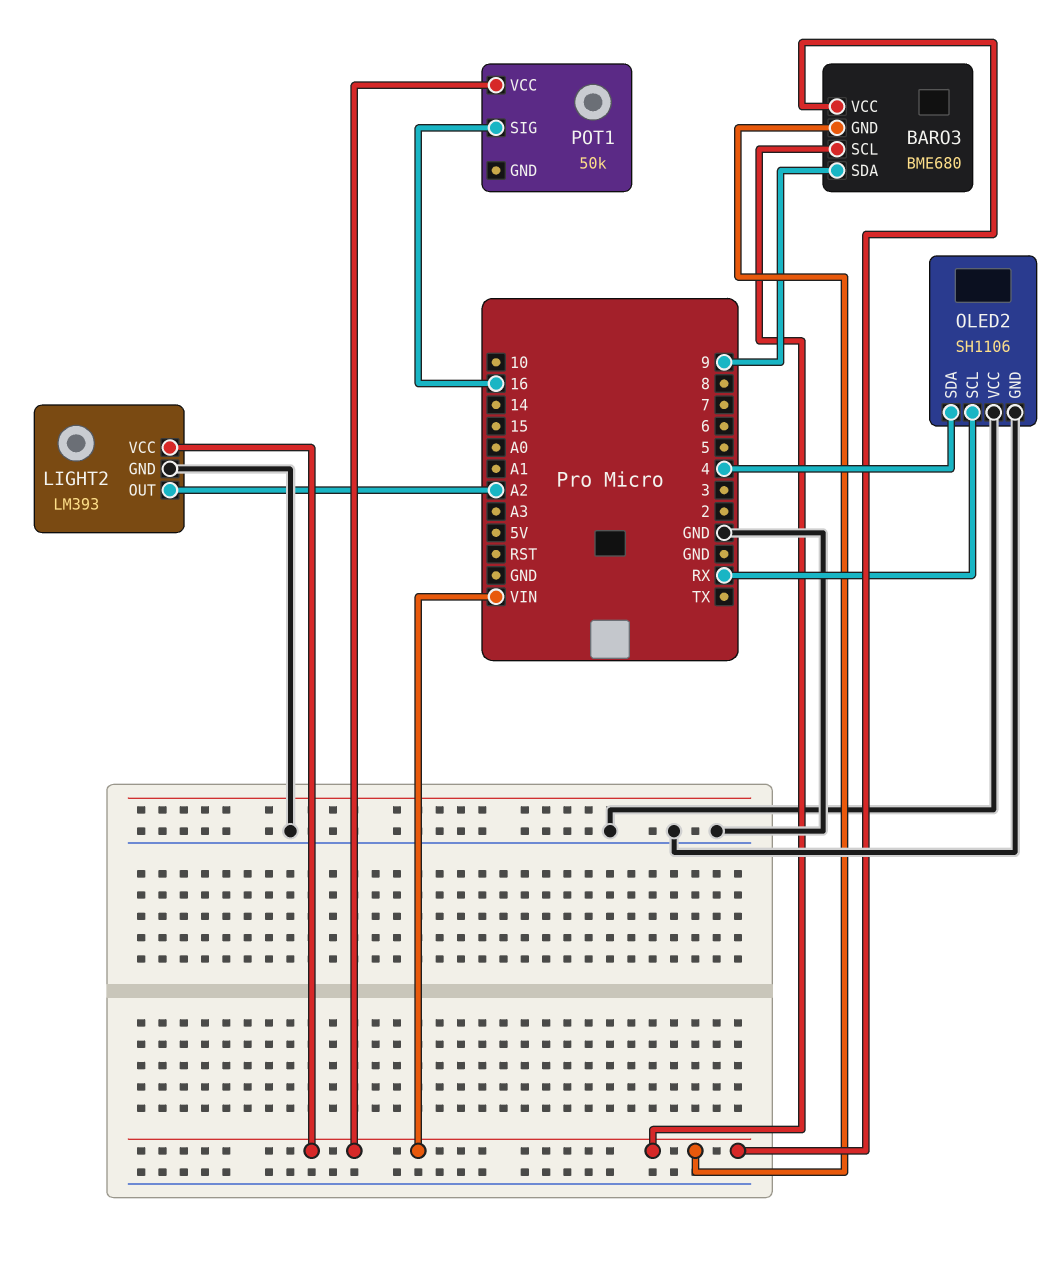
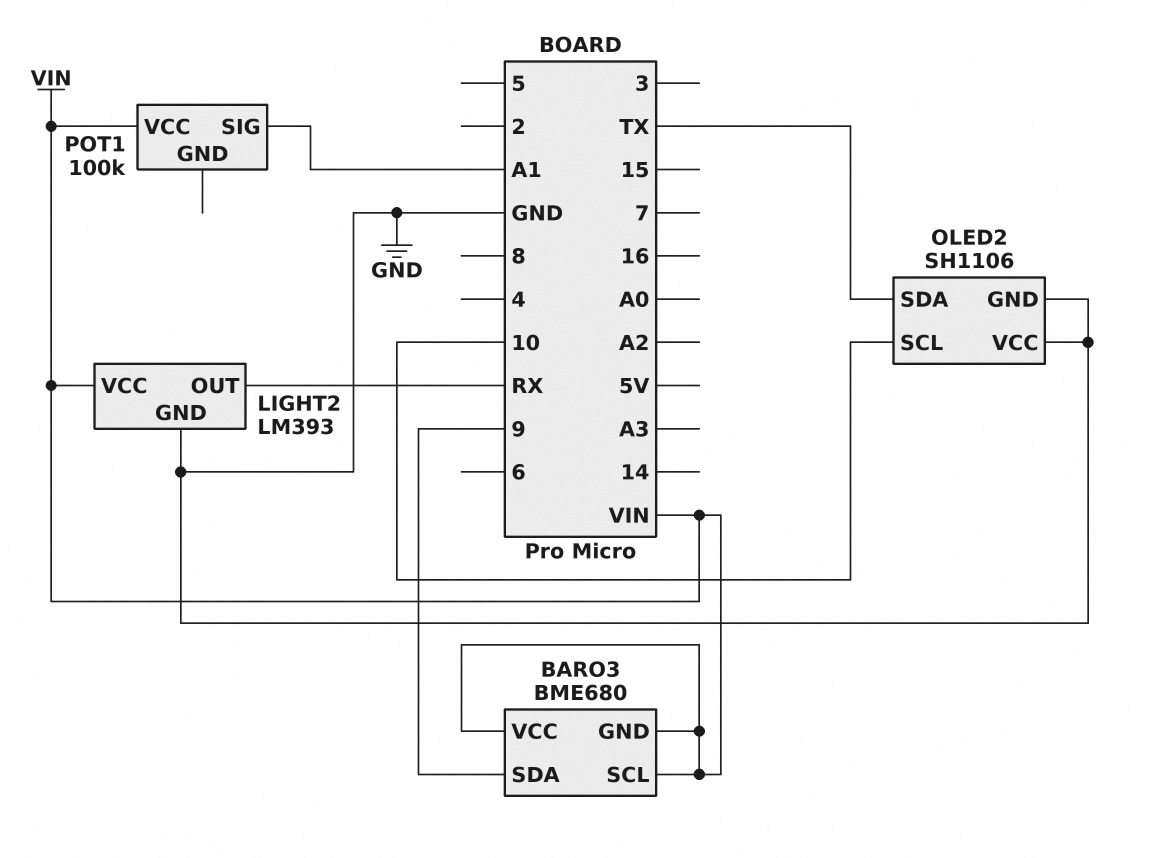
LIGHT2 pin OUT: A2 -> RX
OLED2 pin SCL: RX -> 10
OLED2 pin SDA: 4 -> TX
POT1: 50k -> 100k
POT1 pin SIG: 16 -> A1

